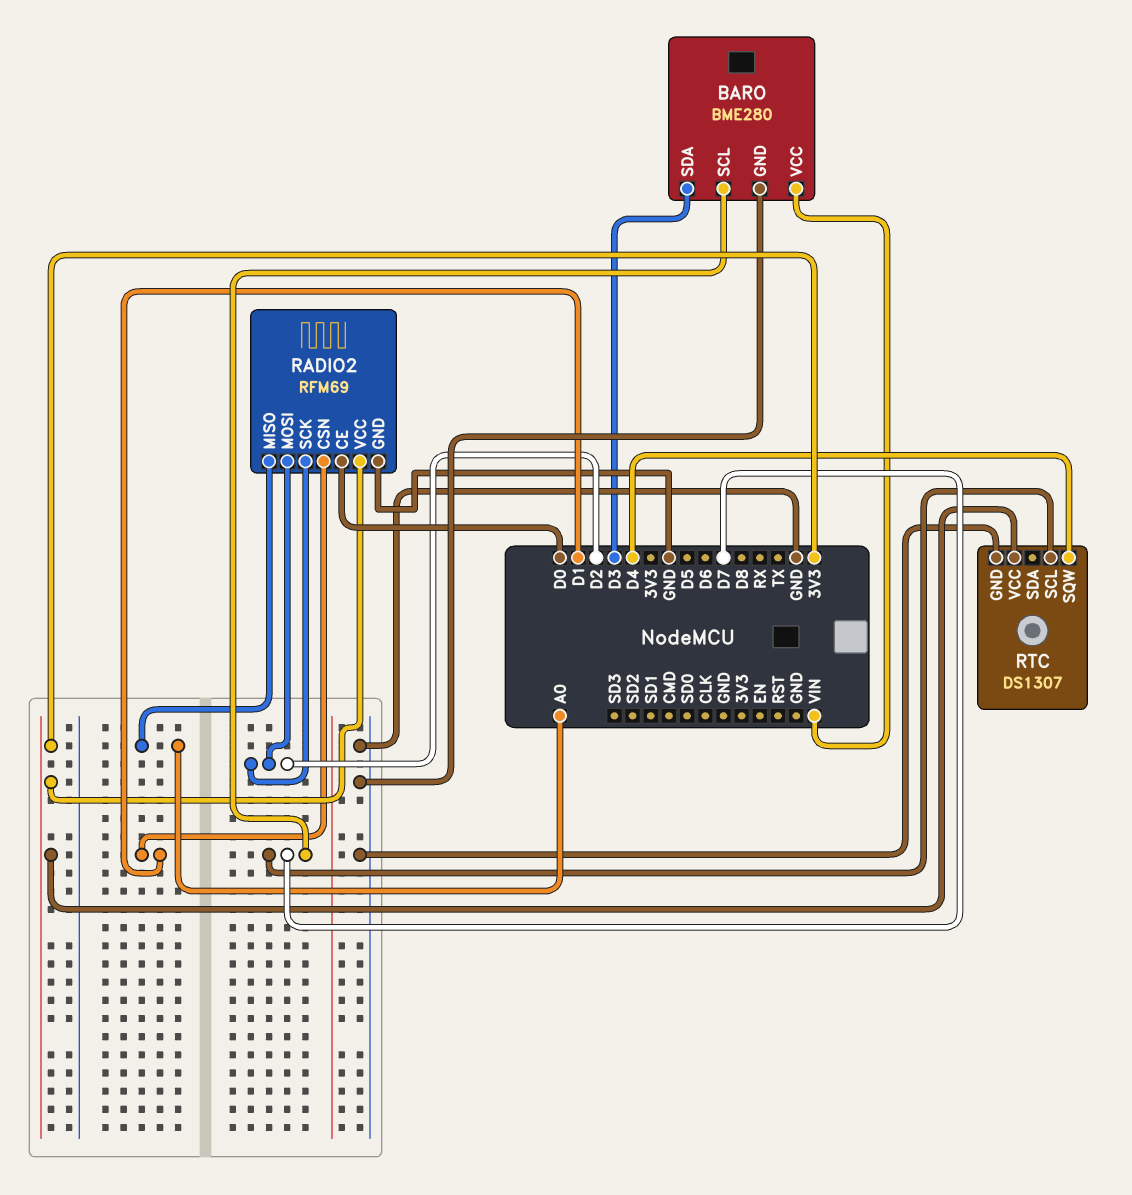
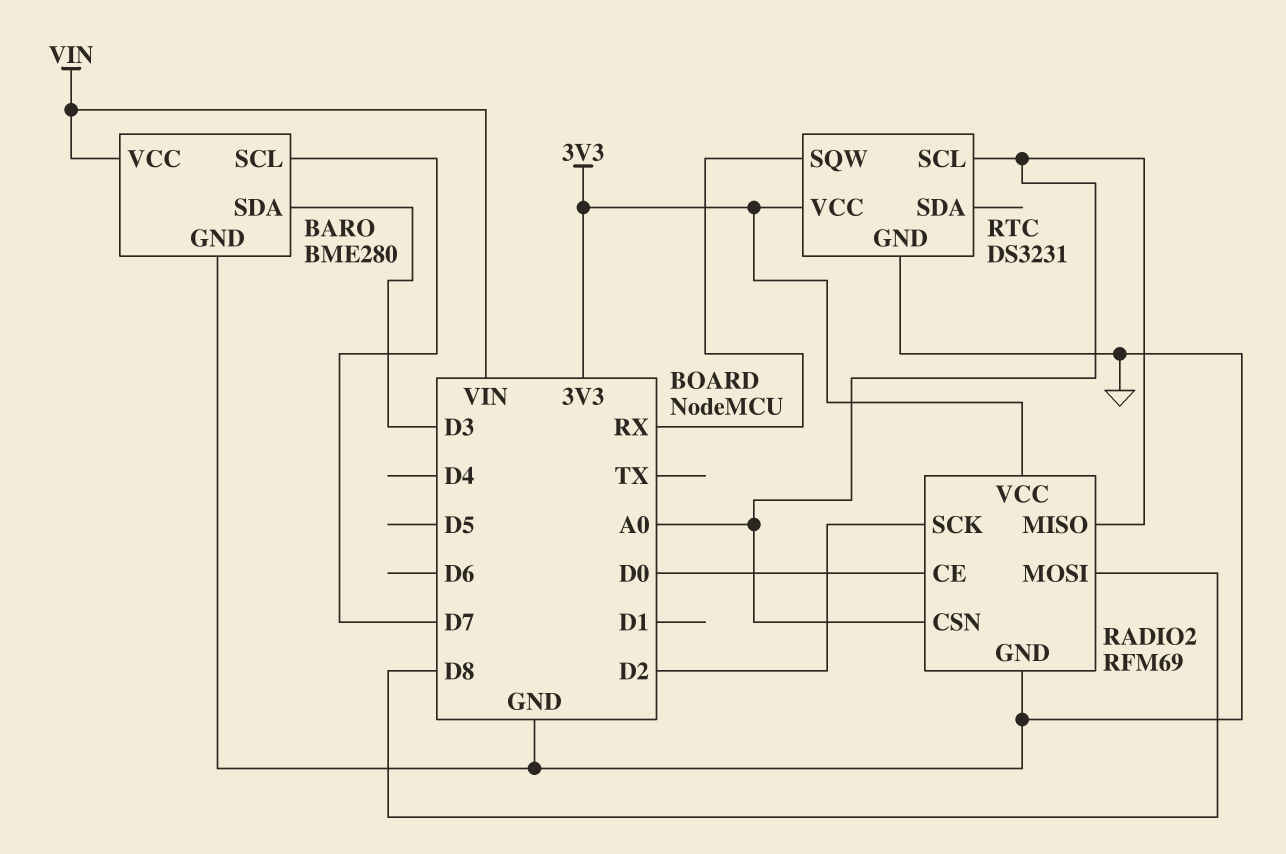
RADIO2 pin CSN: D1 -> A0
RADIO2 pin MOSI: D2 -> D8
RTC: DS1307 -> DS3231
RTC pin SCL: D7 -> A0
RTC pin SQW: D4 -> RX

